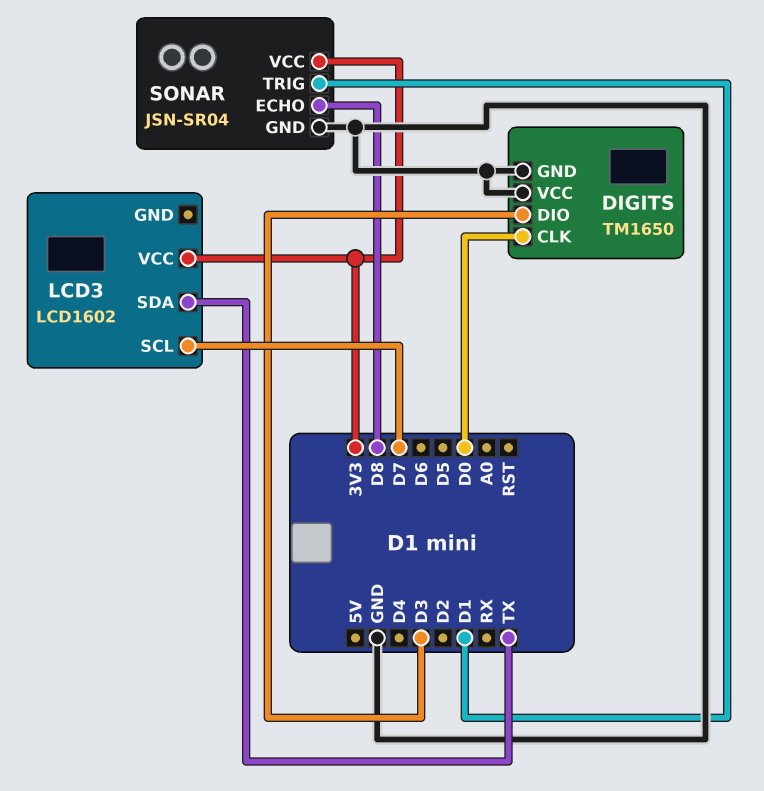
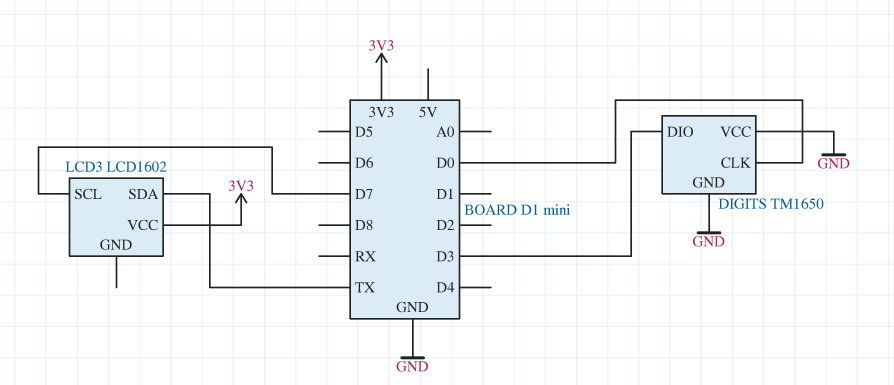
SONAR: JSN-SR04 -> none
SONAR pin ECHO: D8 -> none
SONAR pin GND: GND -> none
SONAR pin TRIG: D1 -> none
SONAR pin VCC: 3V3 -> none

